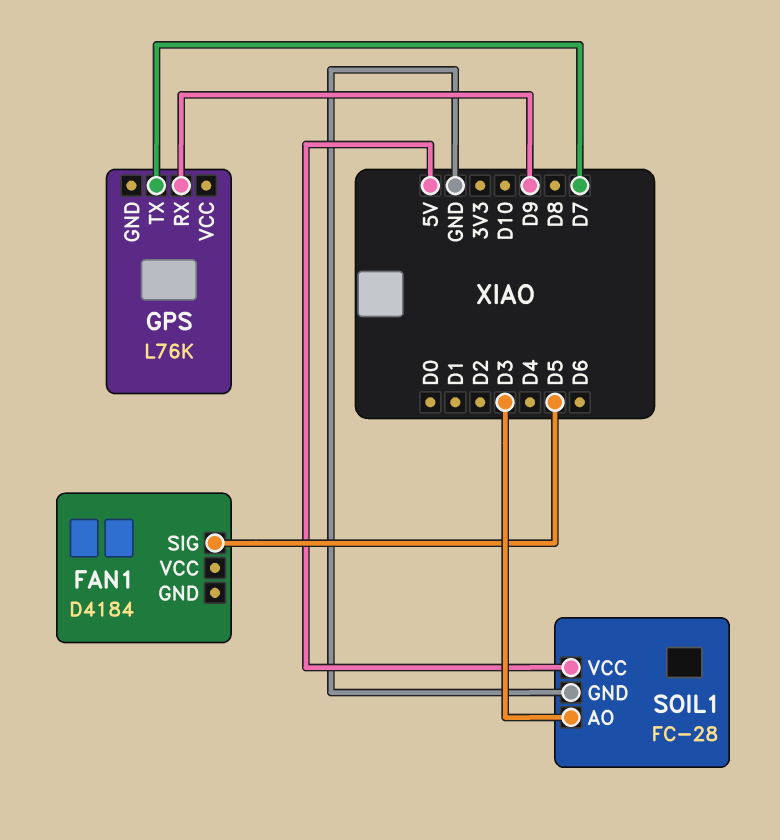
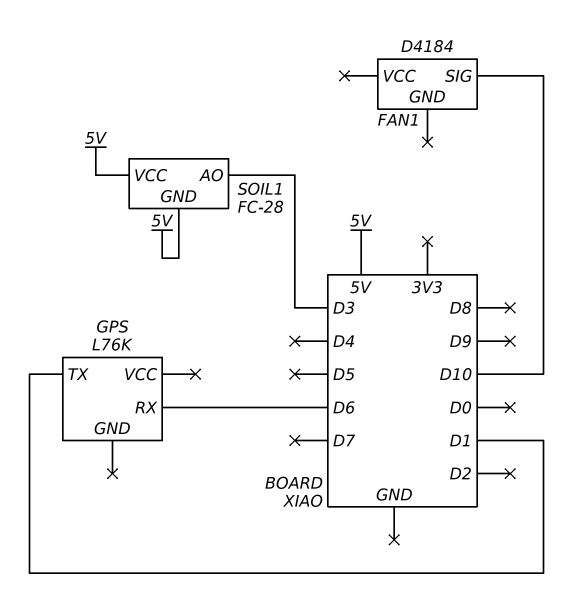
FAN1 pin SIG: D5 -> D10
GPS pin RX: D9 -> D6
GPS pin TX: D7 -> D1
SOIL1 pin GND: GND -> 5V

